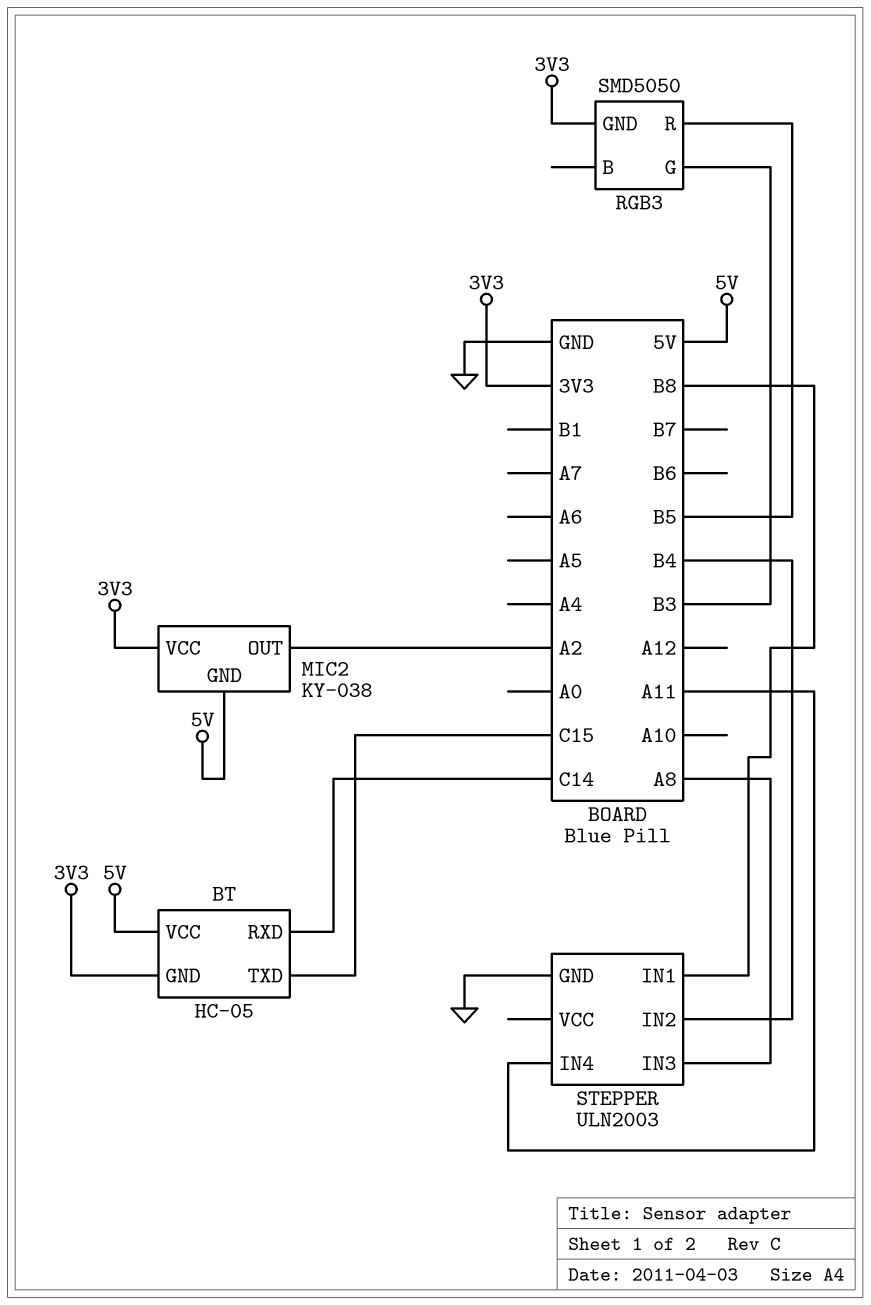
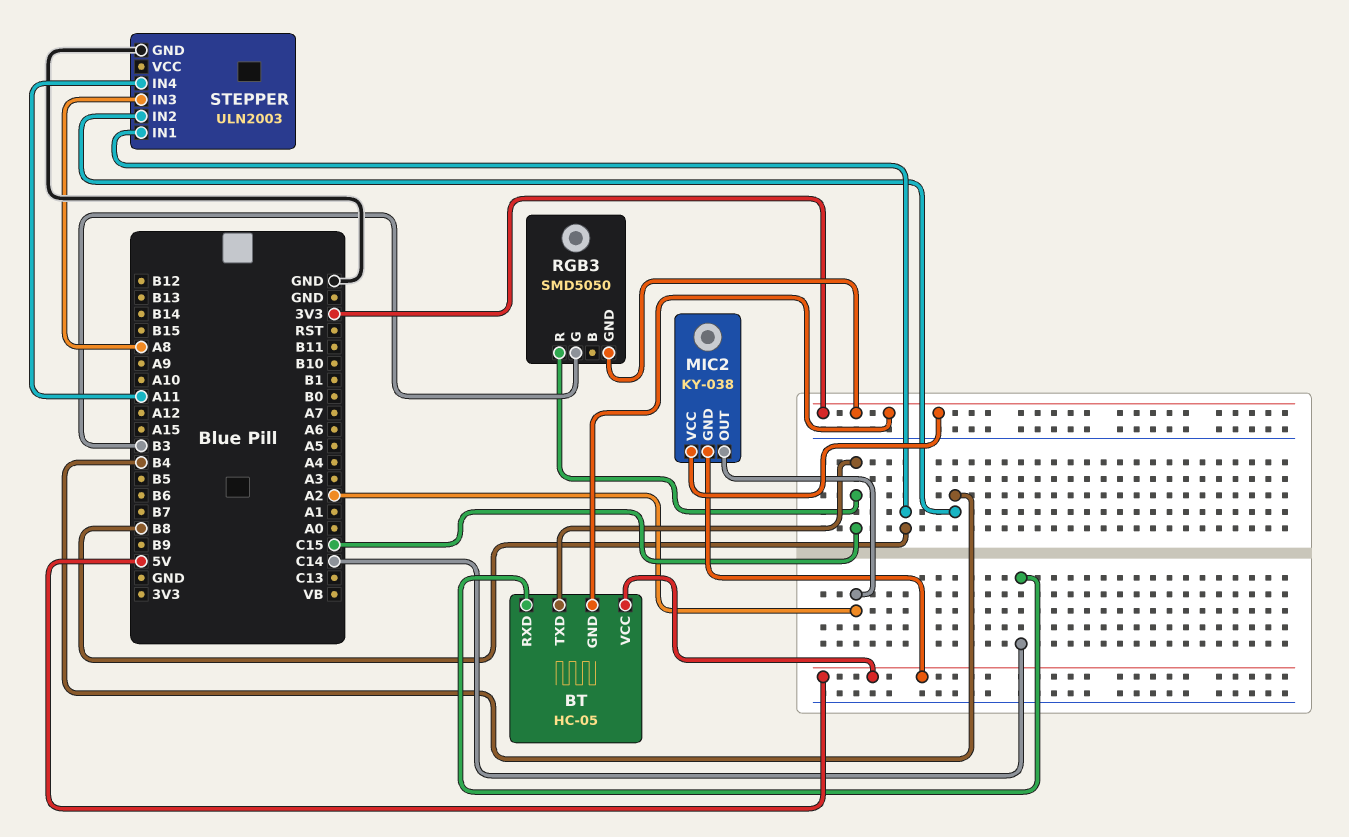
RGB3 pin R: B5 -> C15

